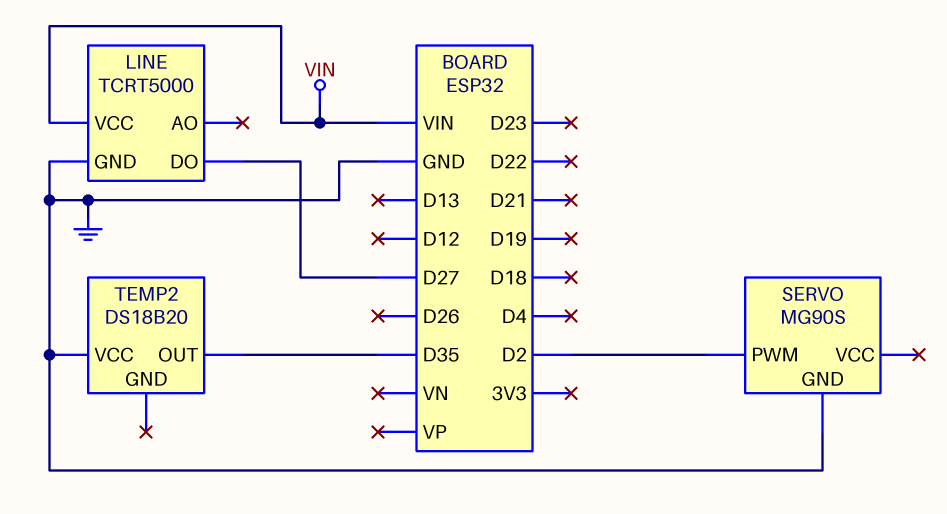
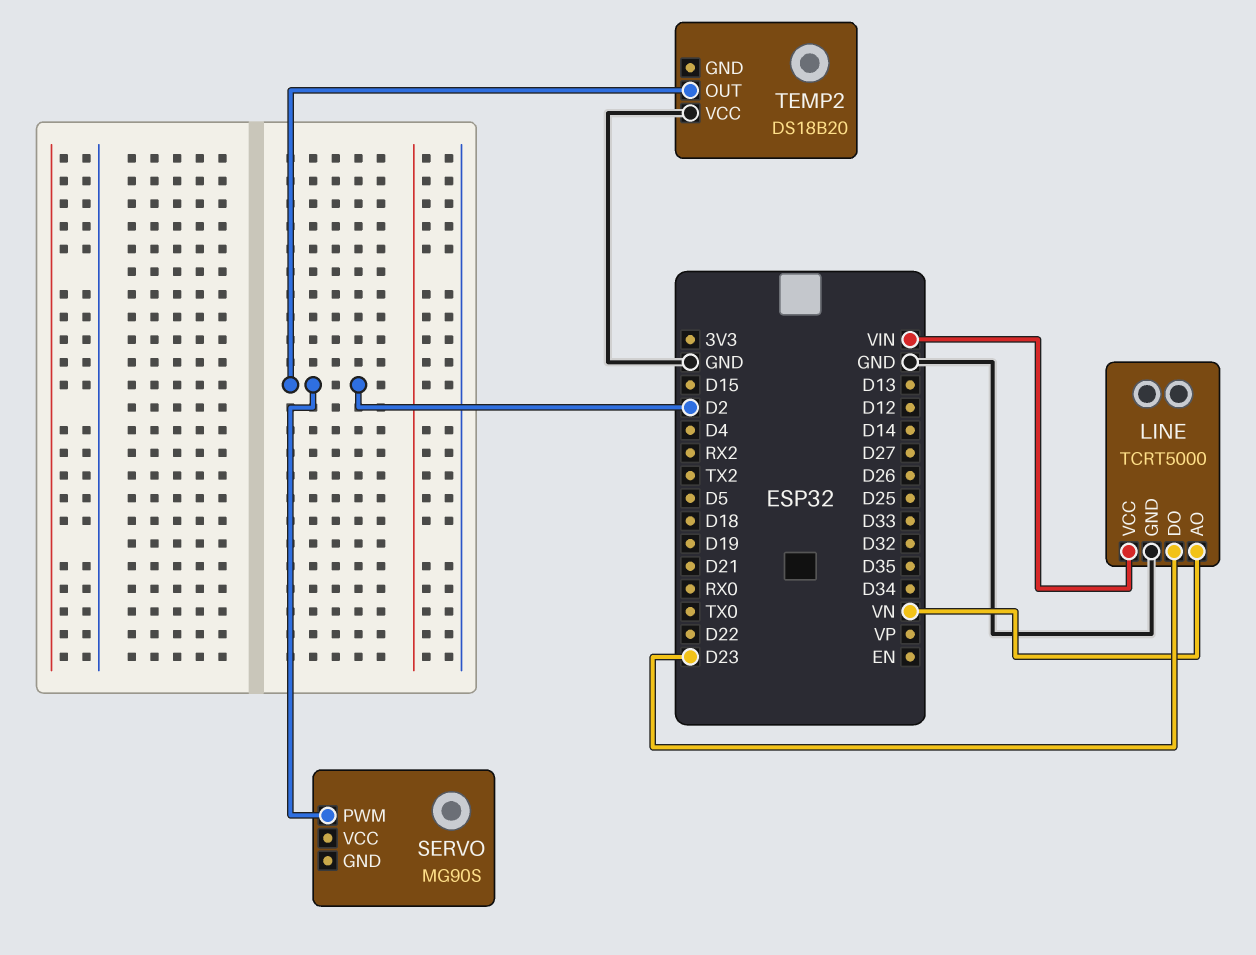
LINE pin AO: none -> VN
LINE pin DO: D27 -> D23
SERVO pin GND: GND -> none
TEMP2 pin OUT: D35 -> D2

